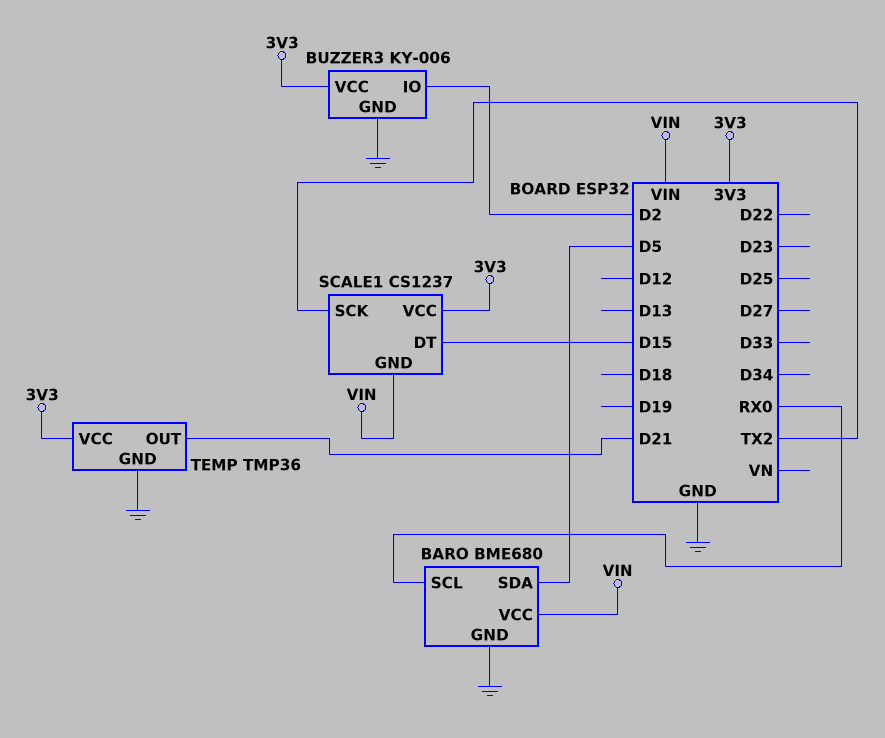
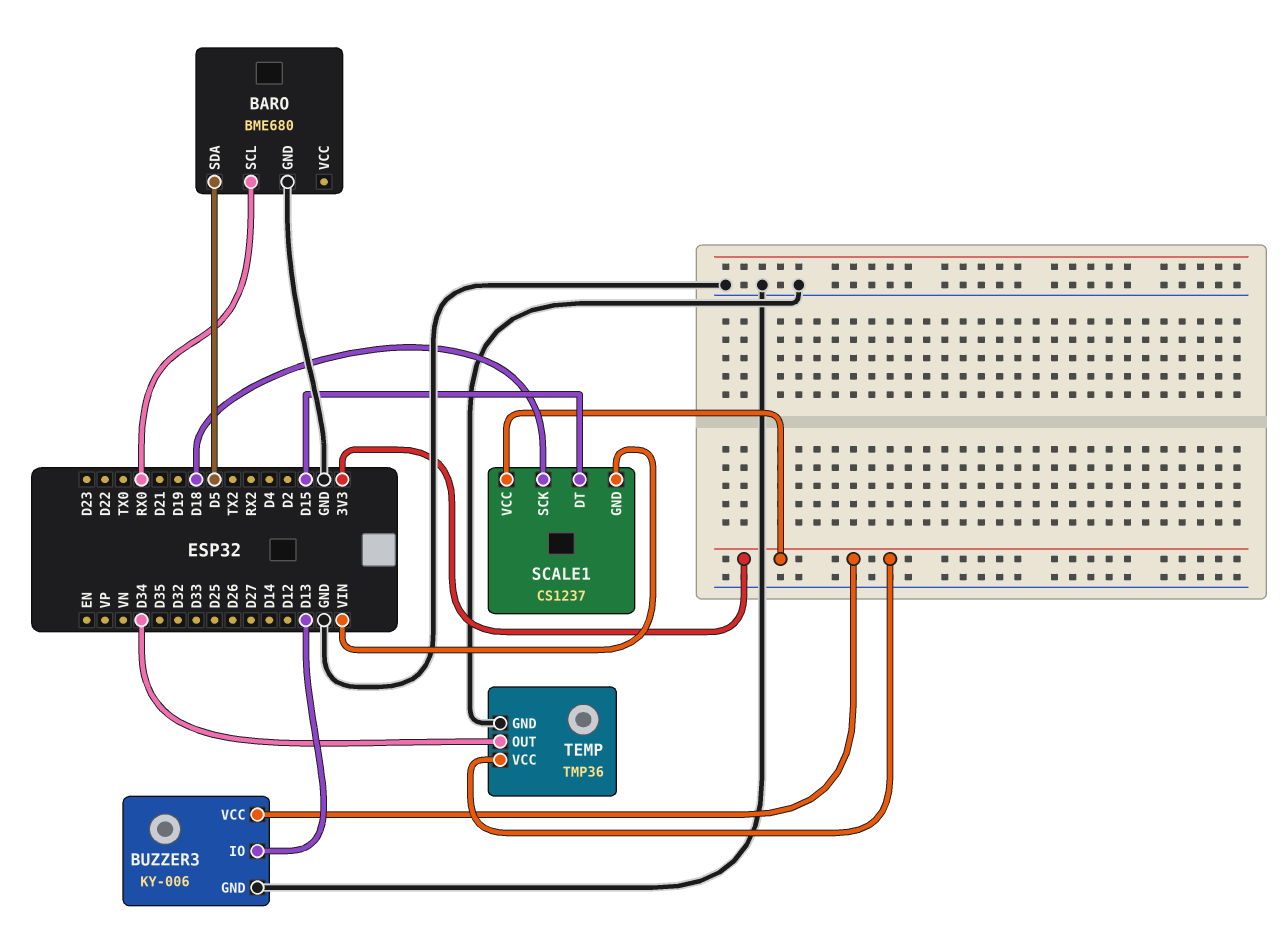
BARO pin VCC: VIN -> none
BUZZER3 pin IO: D2 -> D13
SCALE1 pin SCK: TX2 -> D18
TEMP pin OUT: D21 -> D34

